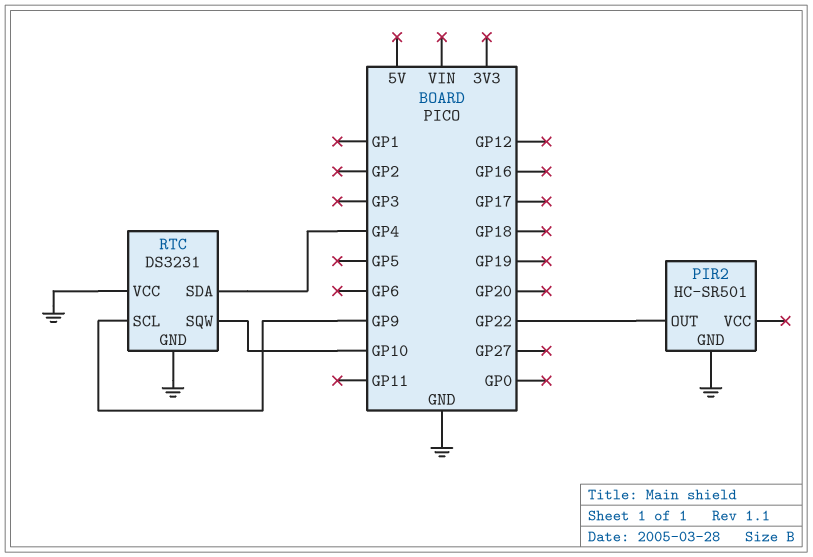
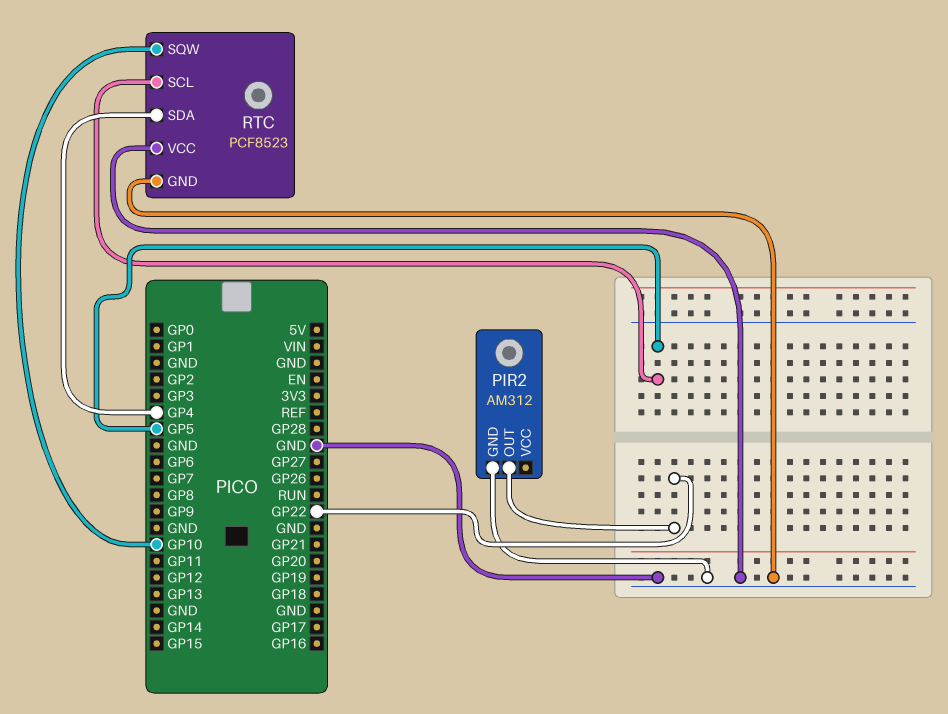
PIR2: HC-SR501 -> AM312
RTC: DS3231 -> PCF8523
RTC pin SCL: GP9 -> GP5

